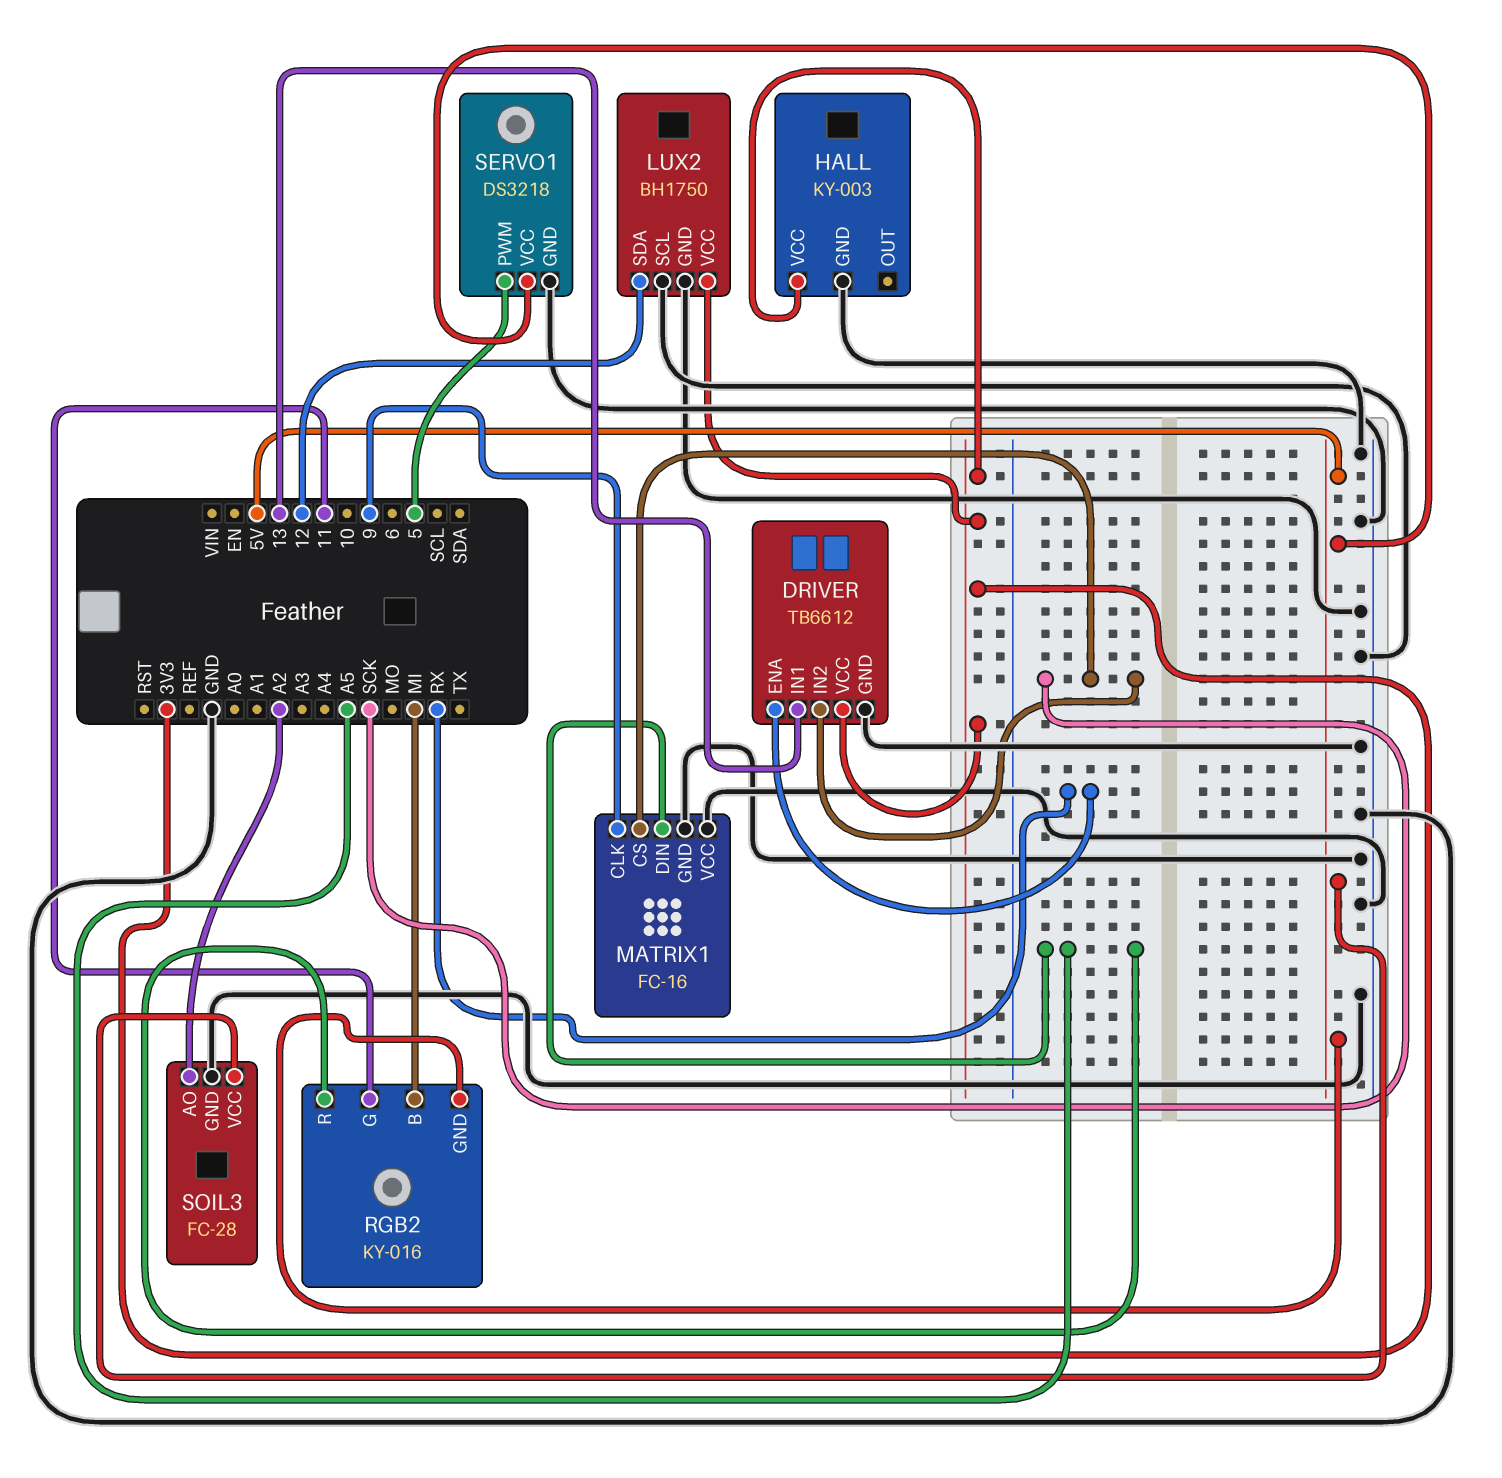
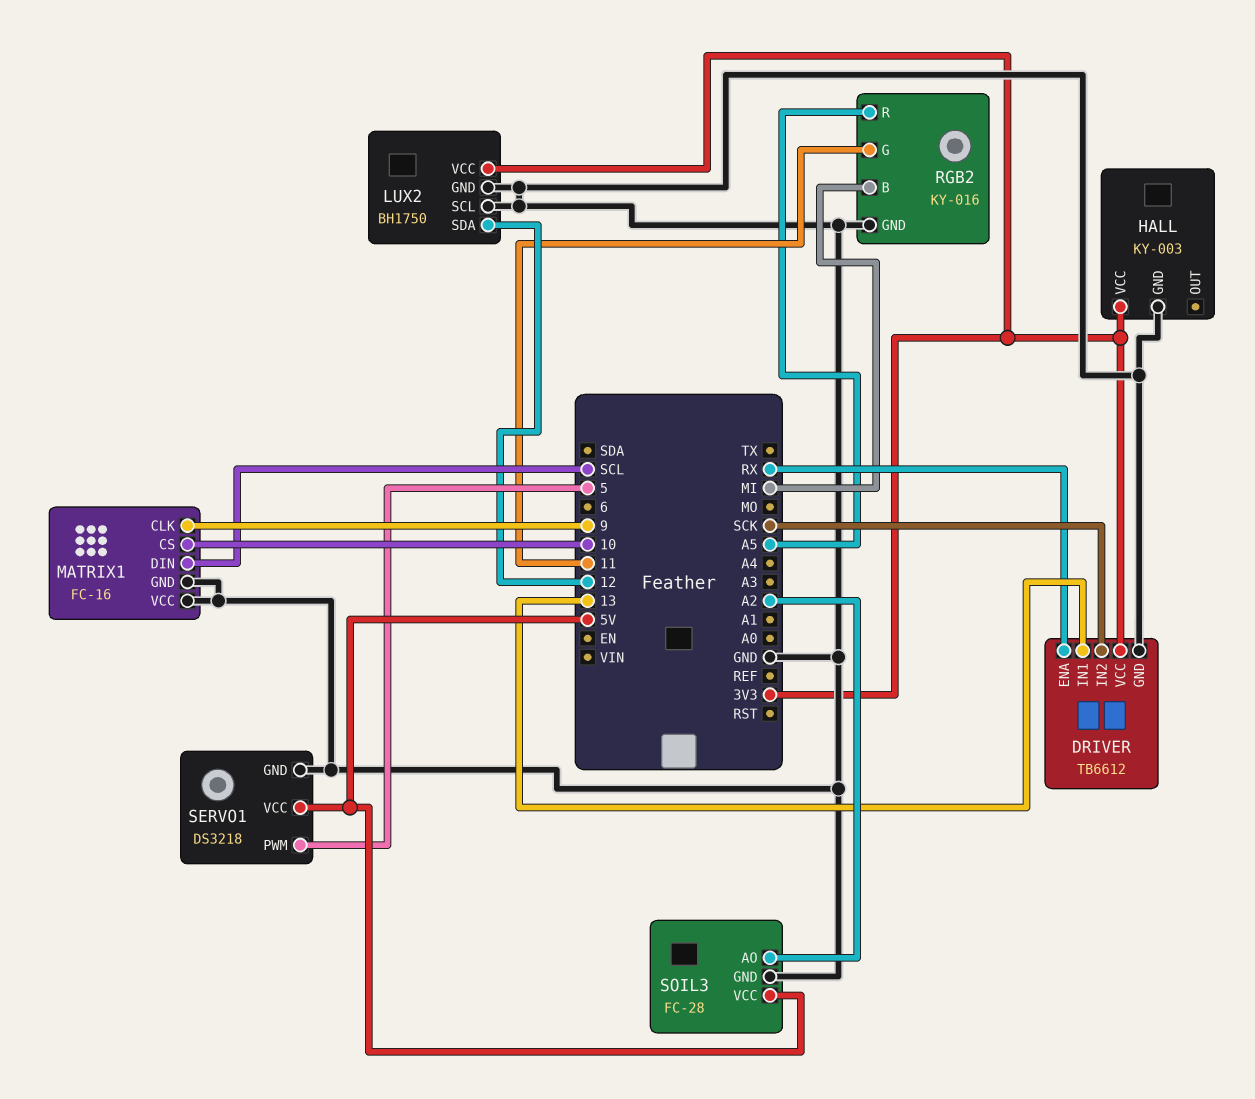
MATRIX1 pin CS: SCK -> 10
MATRIX1 pin DIN: A5 -> SCL
RGB2 pin GND: 5V -> GND

